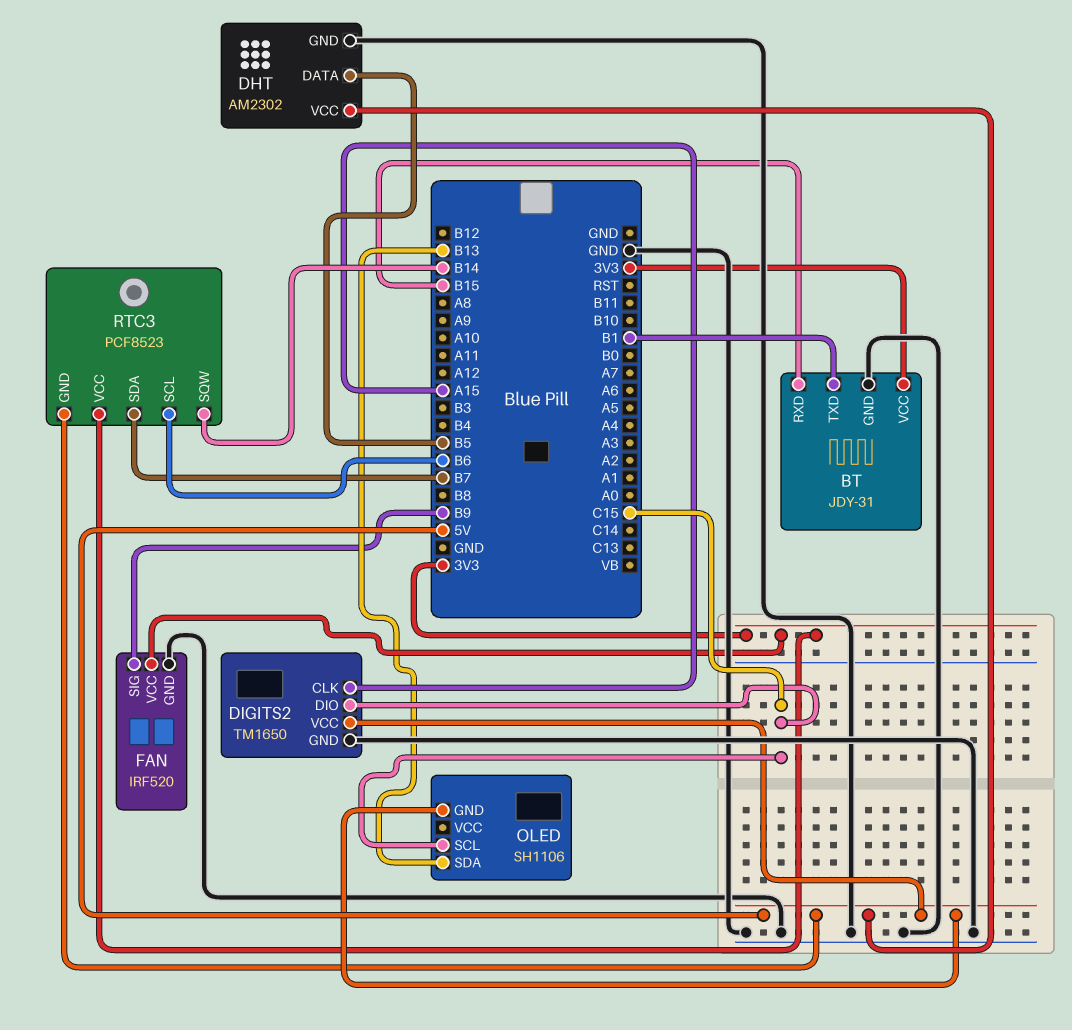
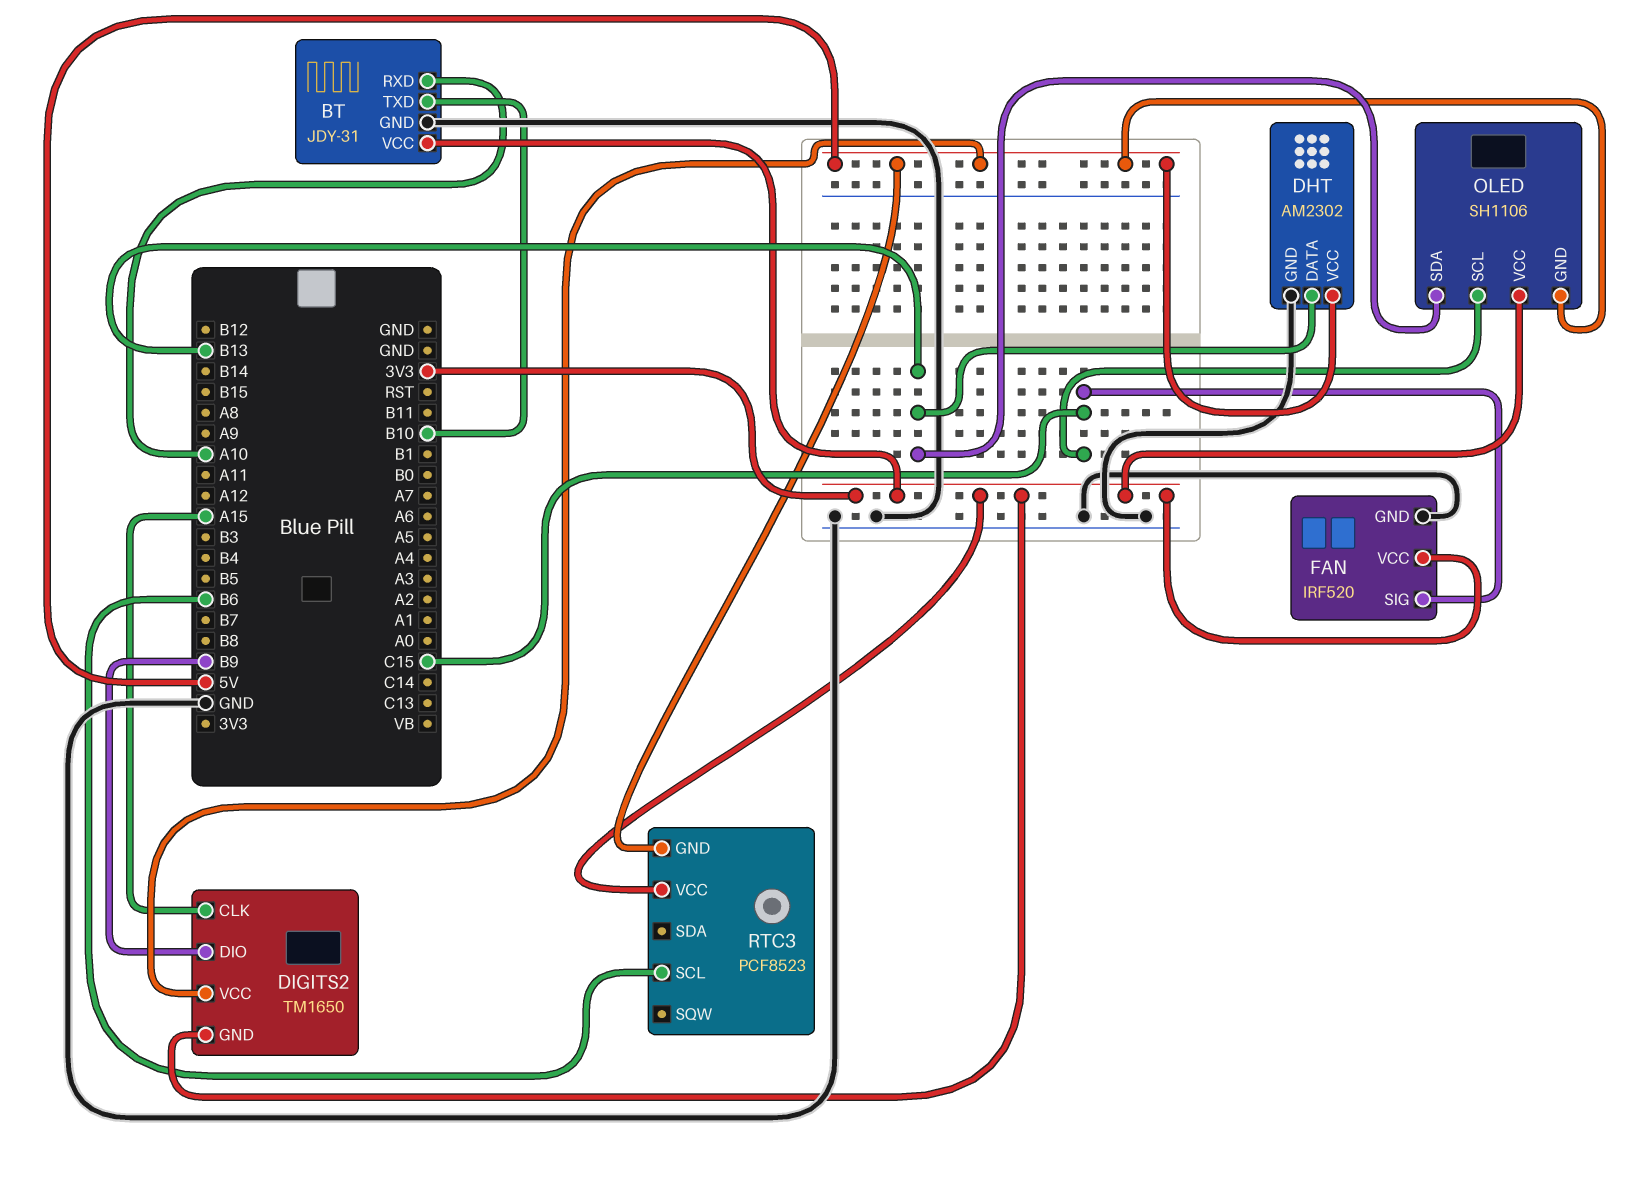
BT pin RXD: B15 -> A10
BT pin TXD: B1 -> B10
DHT pin DATA: B5 -> B13
DIGITS2 pin DIO: C15 -> B9
DIGITS2 pin GND: GND -> 3V3
FAN pin SIG: B9 -> C15
OLED pin VCC: none -> 3V3
RTC3 pin SDA: B7 -> none
RTC3 pin SQW: B14 -> none

